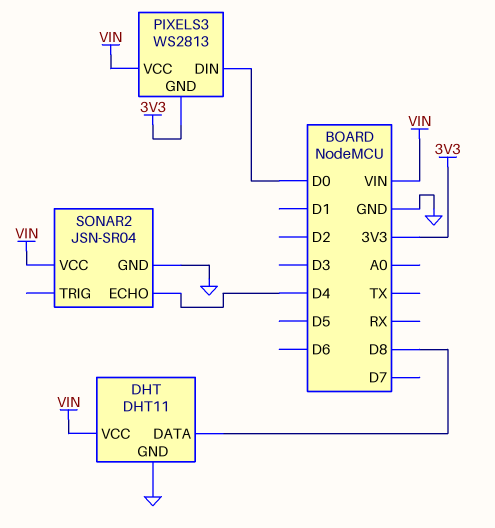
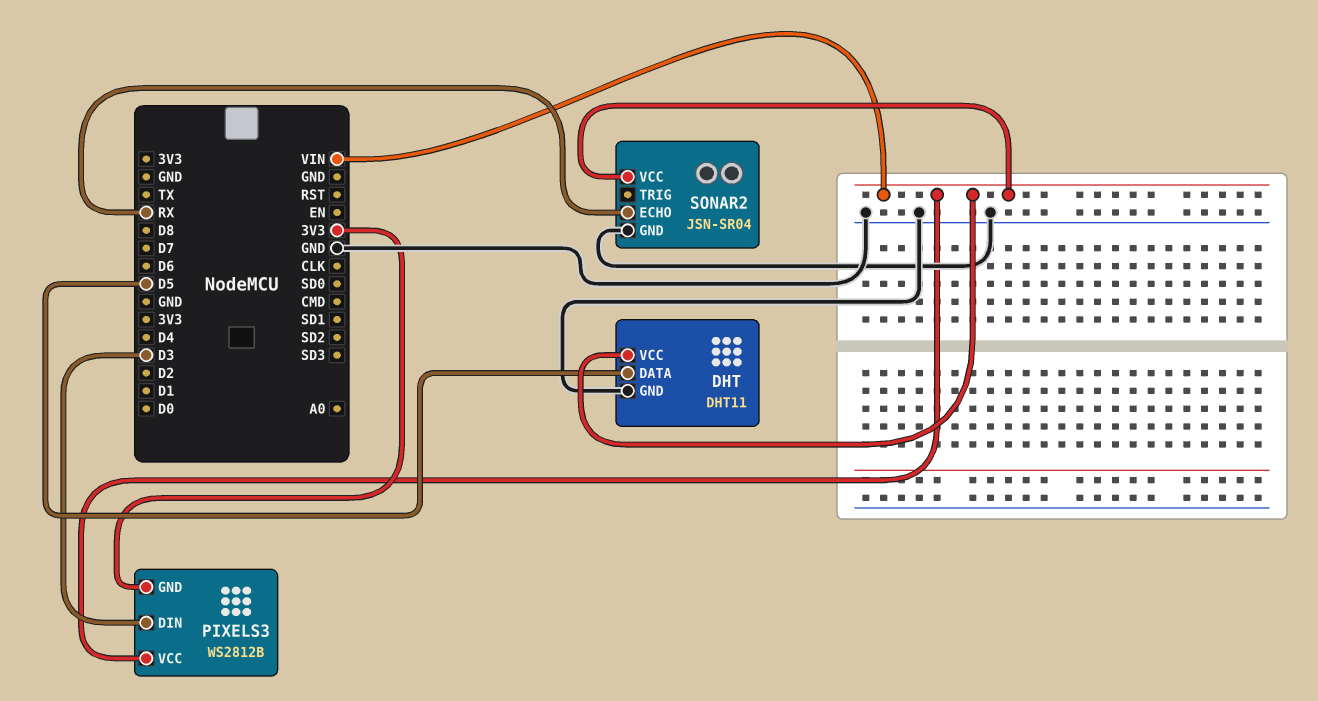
DHT pin DATA: D8 -> D5
PIXELS3: WS2813 -> WS2812B
PIXELS3 pin DIN: D0 -> D3
SONAR2 pin ECHO: D4 -> RX

